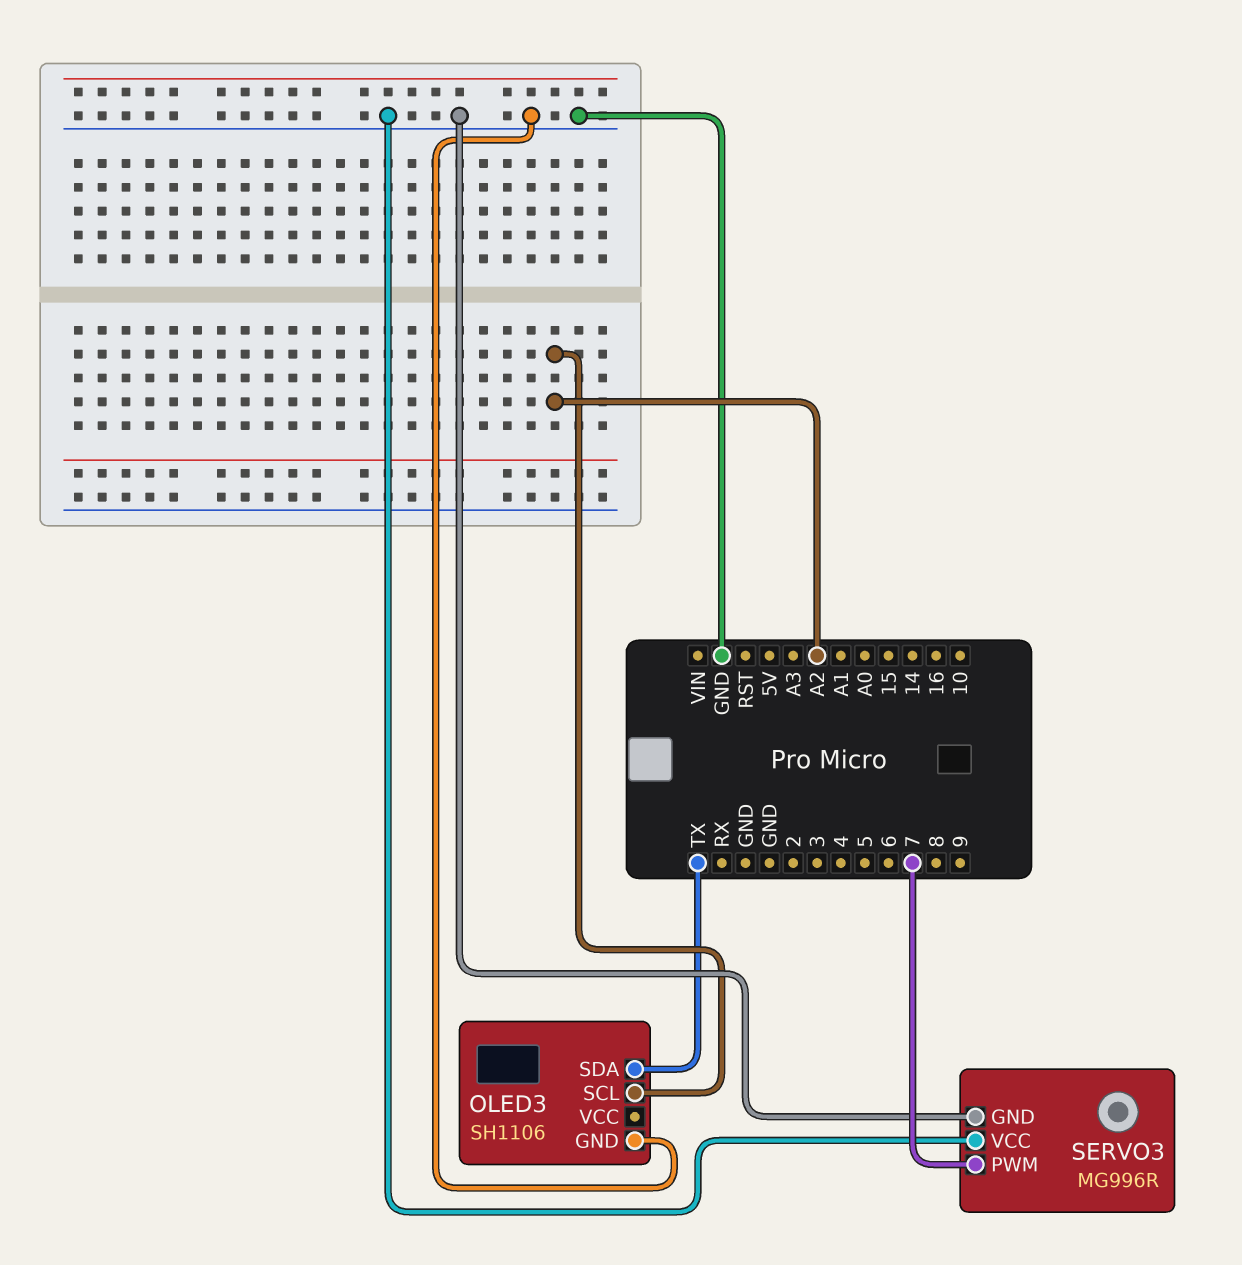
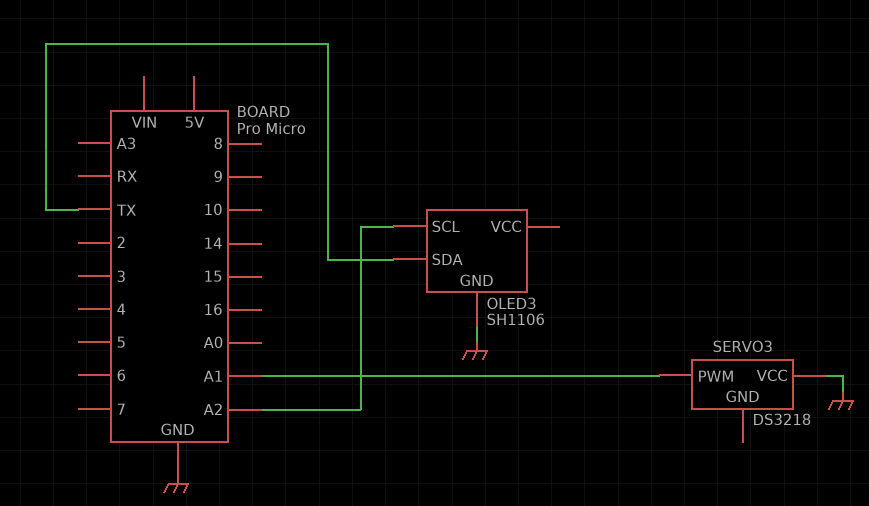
SERVO3: MG996R -> DS3218
SERVO3 pin GND: GND -> none
SERVO3 pin PWM: 7 -> A1

